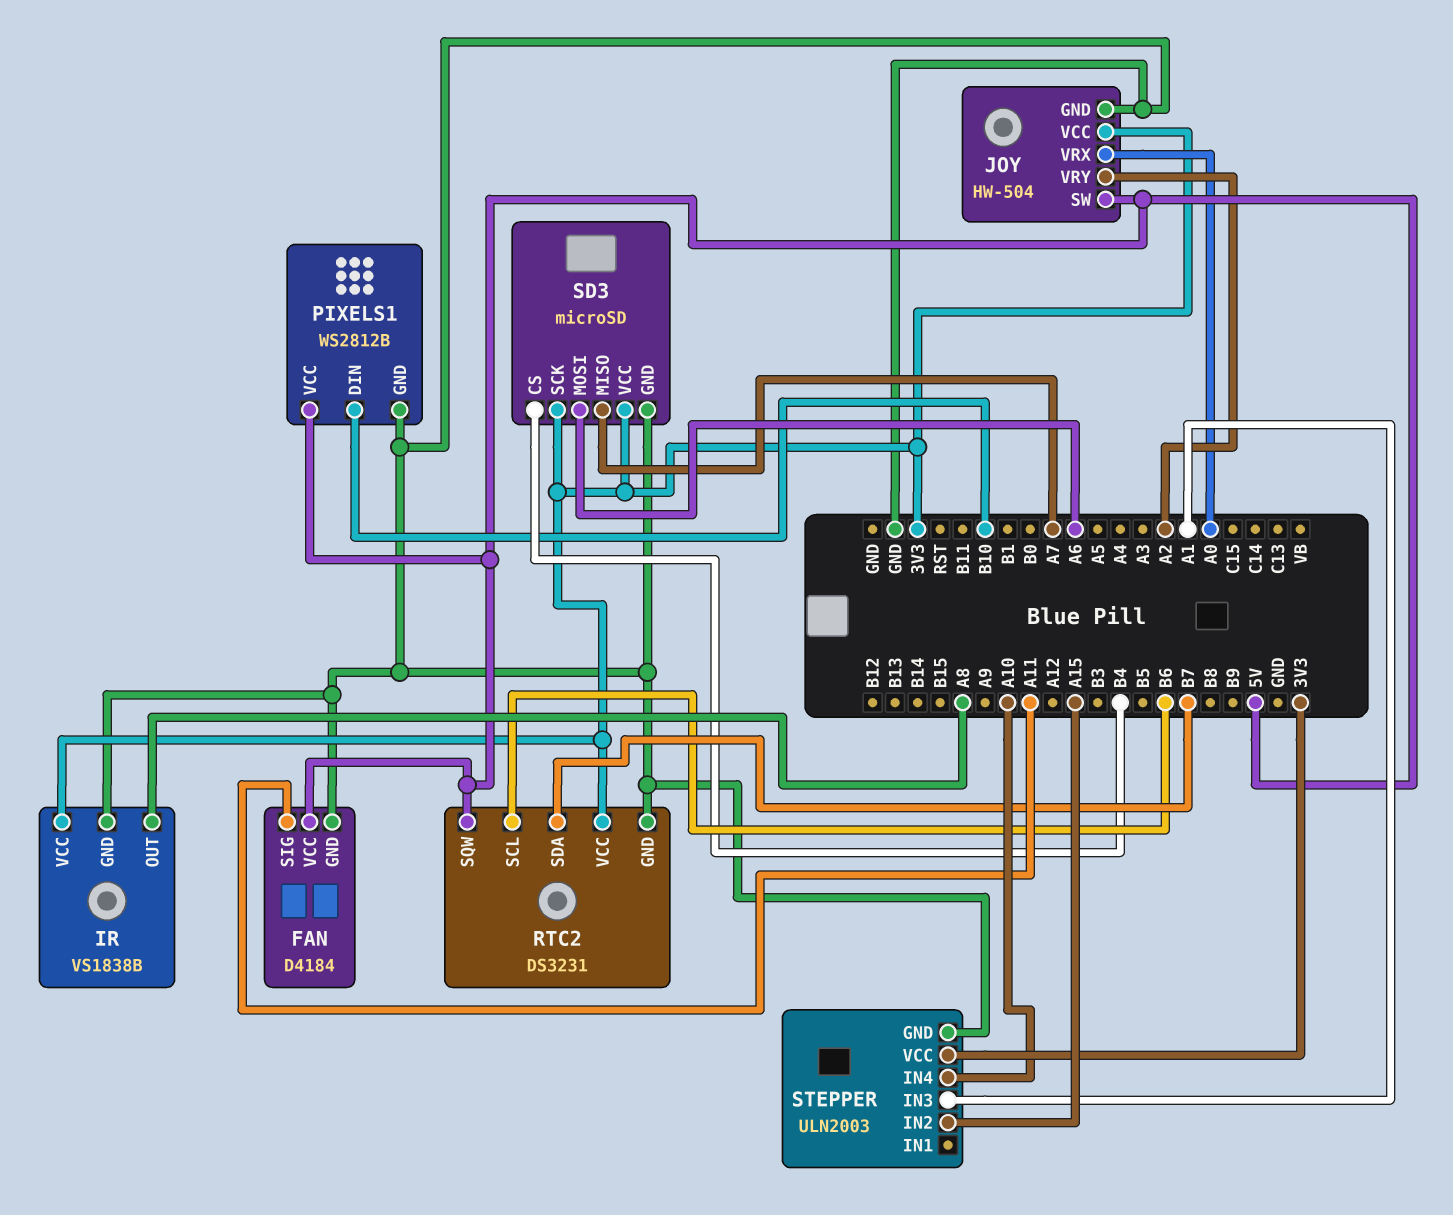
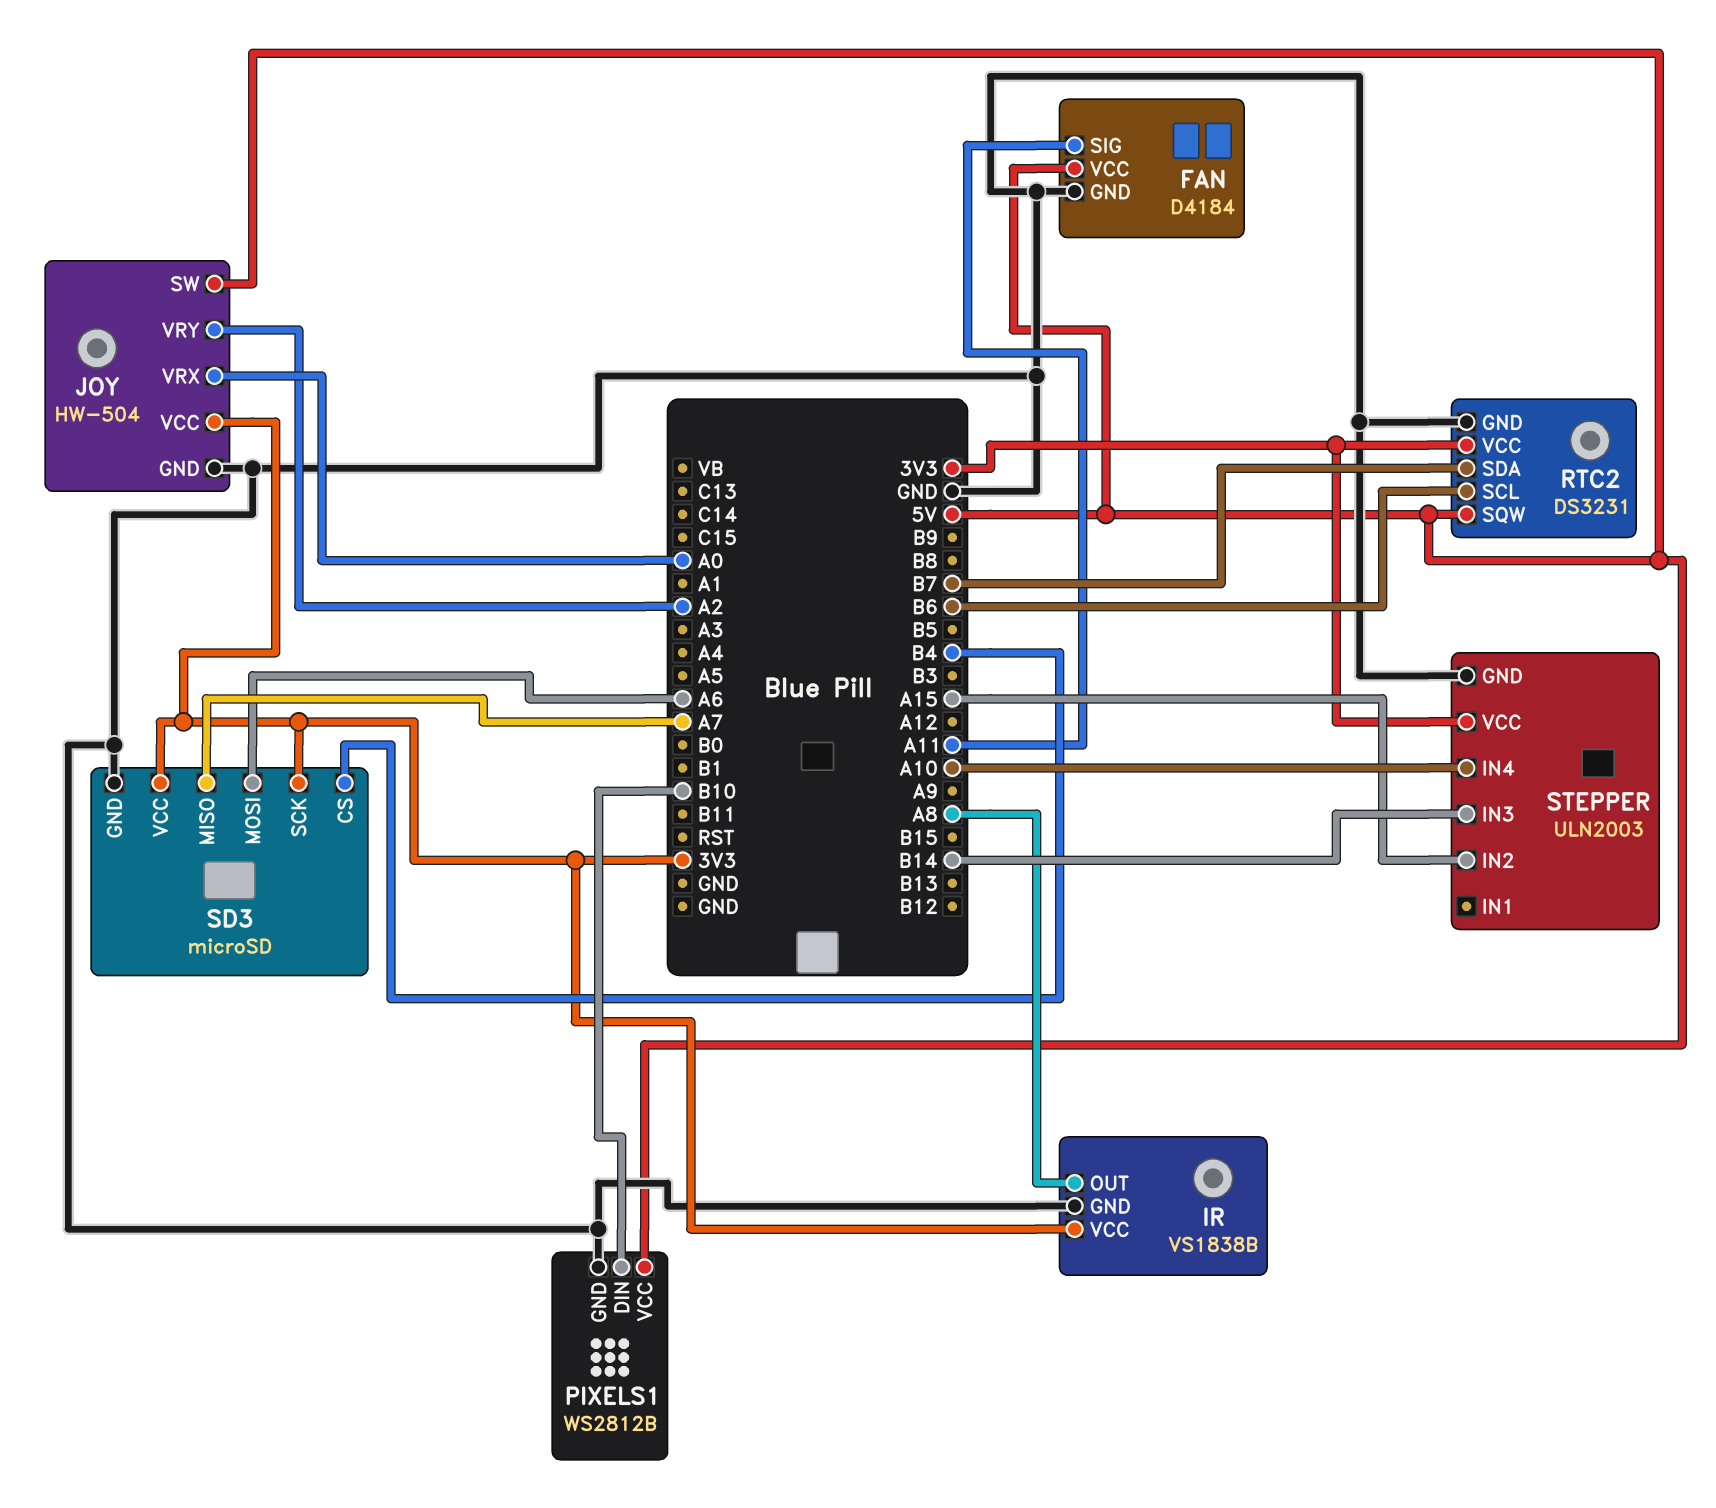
STEPPER pin IN3: A1 -> B14

